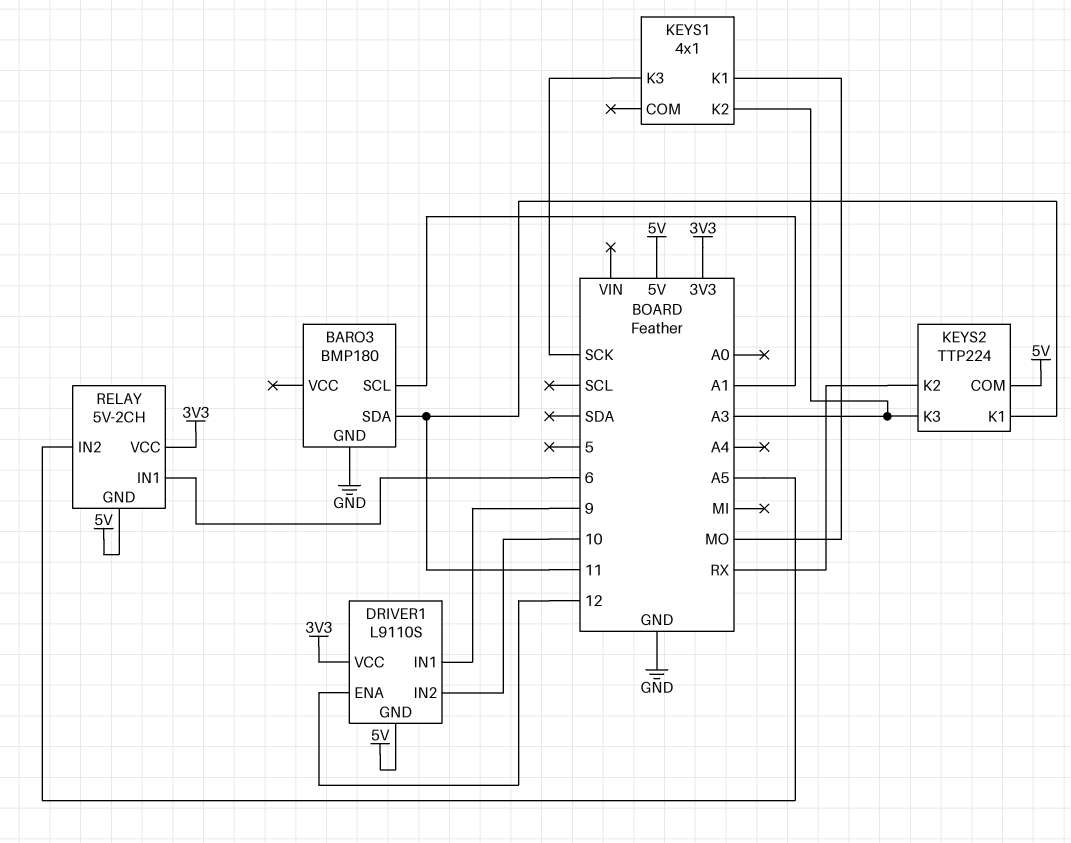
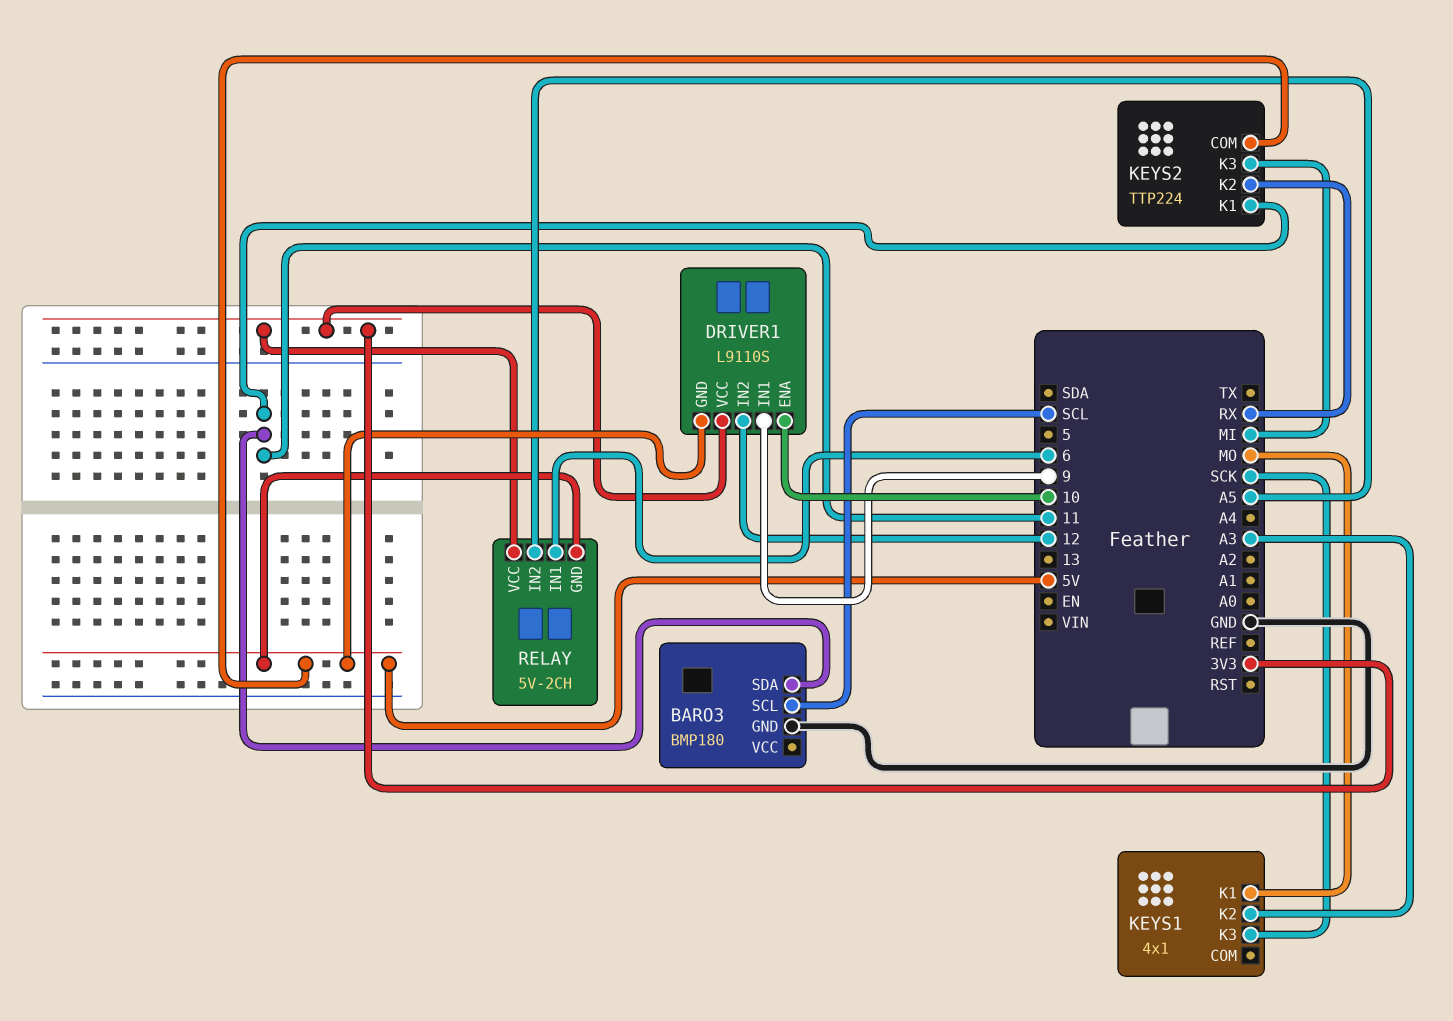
BARO3 pin SCL: A1 -> SCL
DRIVER1 pin ENA: 12 -> 10
DRIVER1 pin IN2: 10 -> 12
KEYS2 pin K3: A3 -> MI

